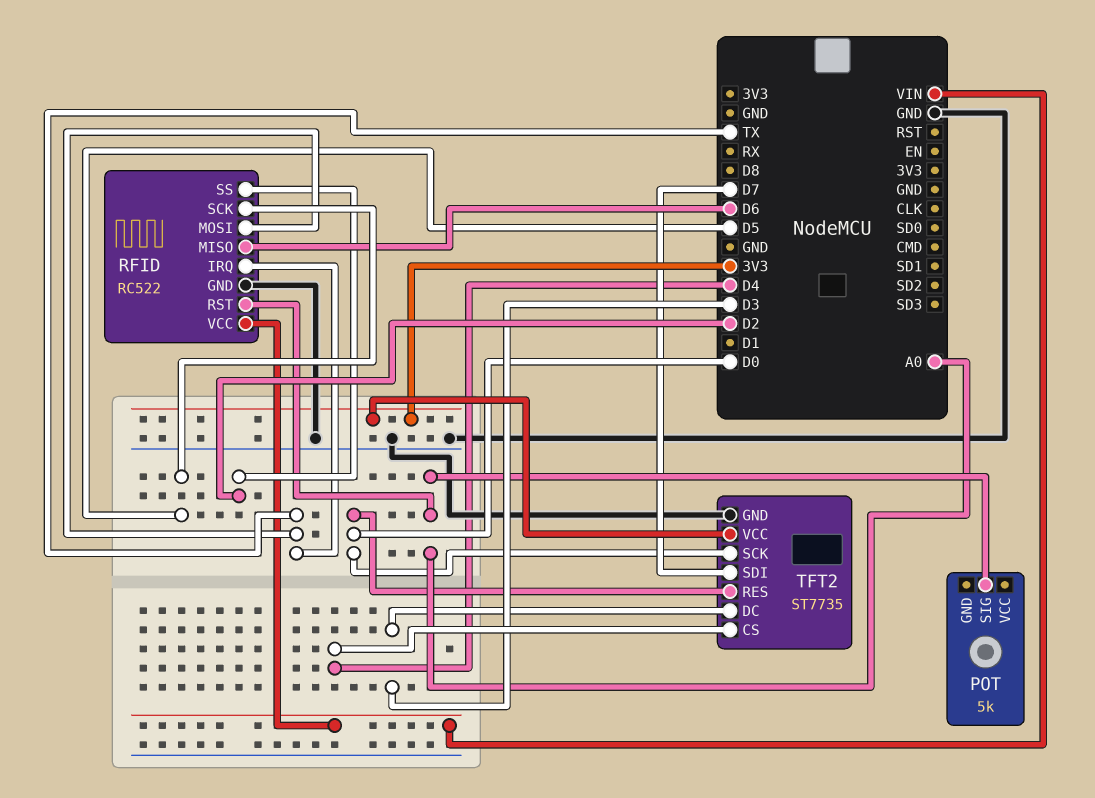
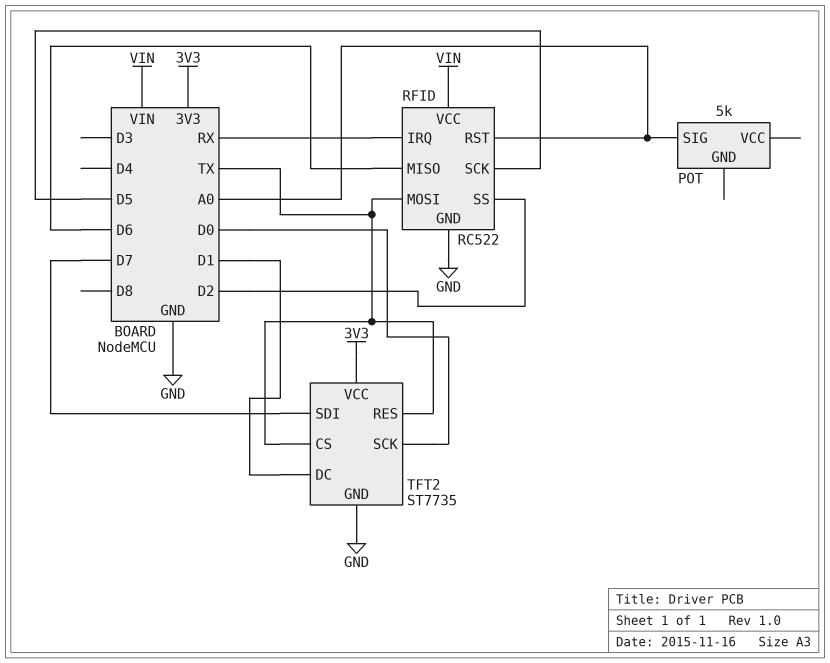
RFID pin IRQ: TX -> RX
TFT2 pin CS: D4 -> TX
TFT2 pin DC: D3 -> D1
TFT2 pin RES: D0 -> TX

